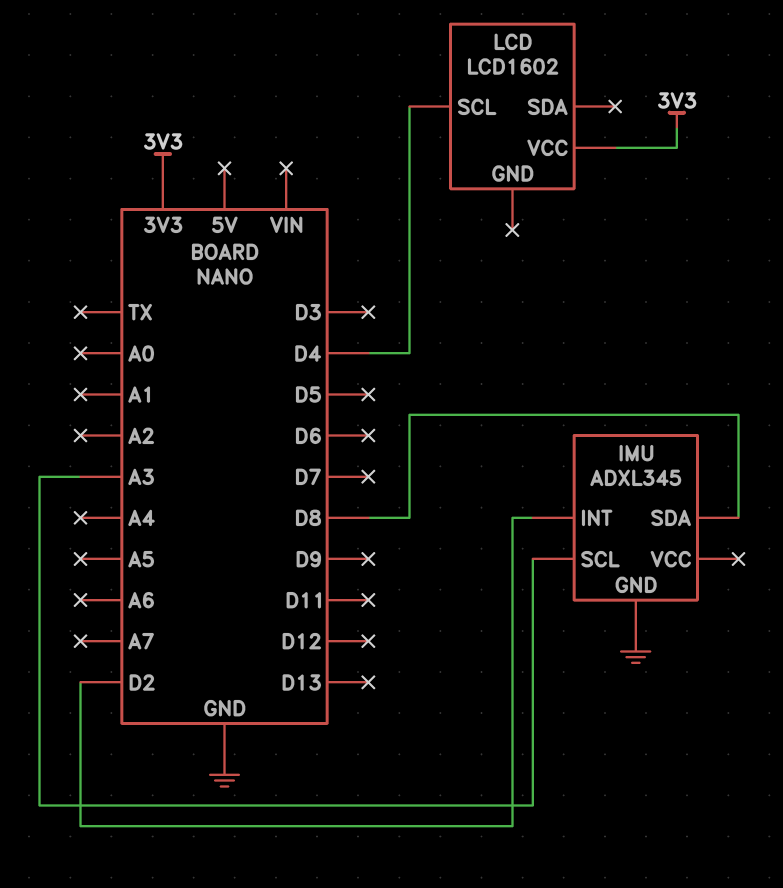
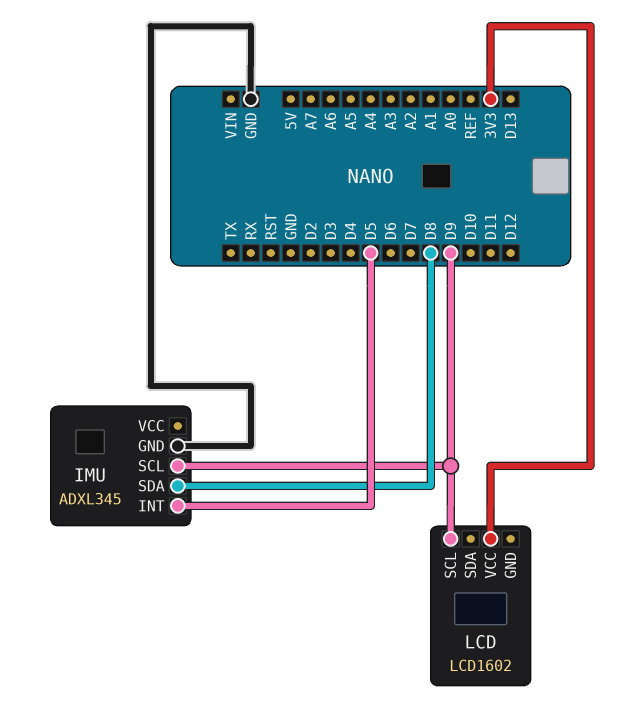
IMU pin INT: D2 -> D5
IMU pin SCL: A3 -> D9
LCD pin SCL: D4 -> D9

